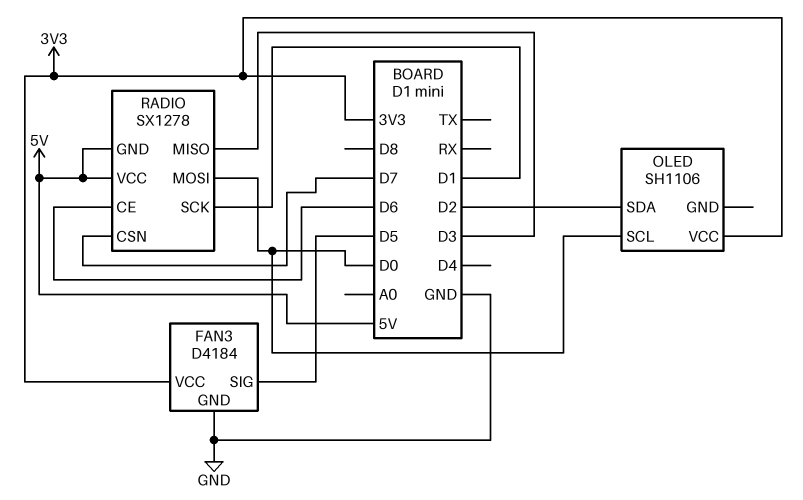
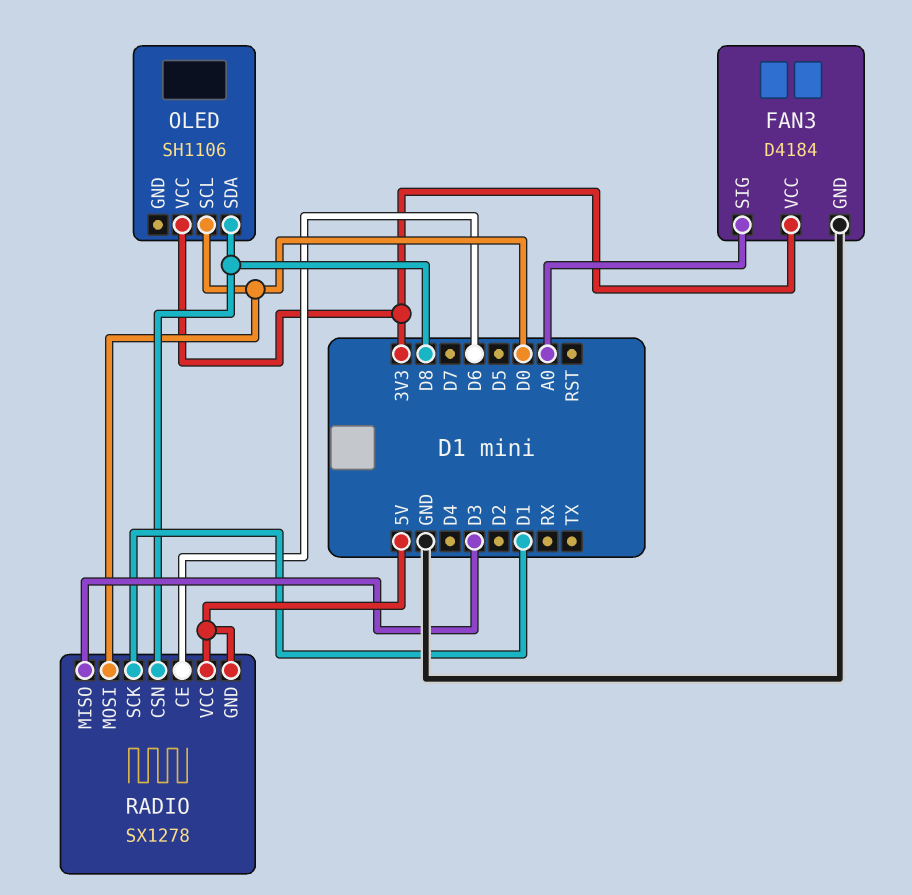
FAN3 pin SIG: D5 -> A0
OLED pin SDA: D2 -> D8
RADIO pin CSN: D7 -> D8

